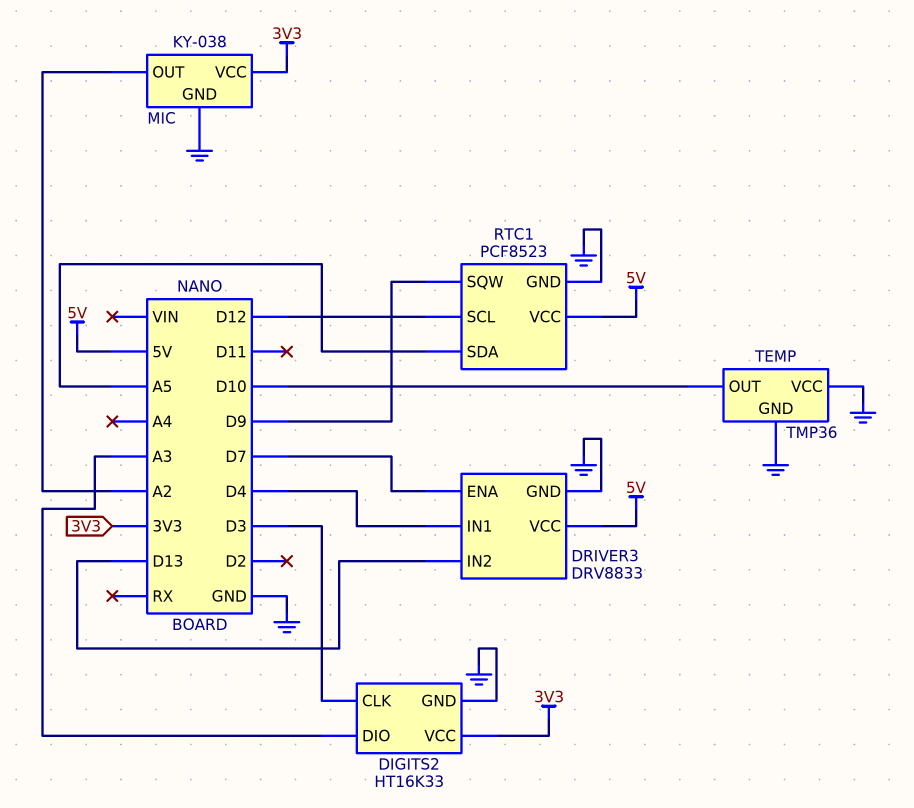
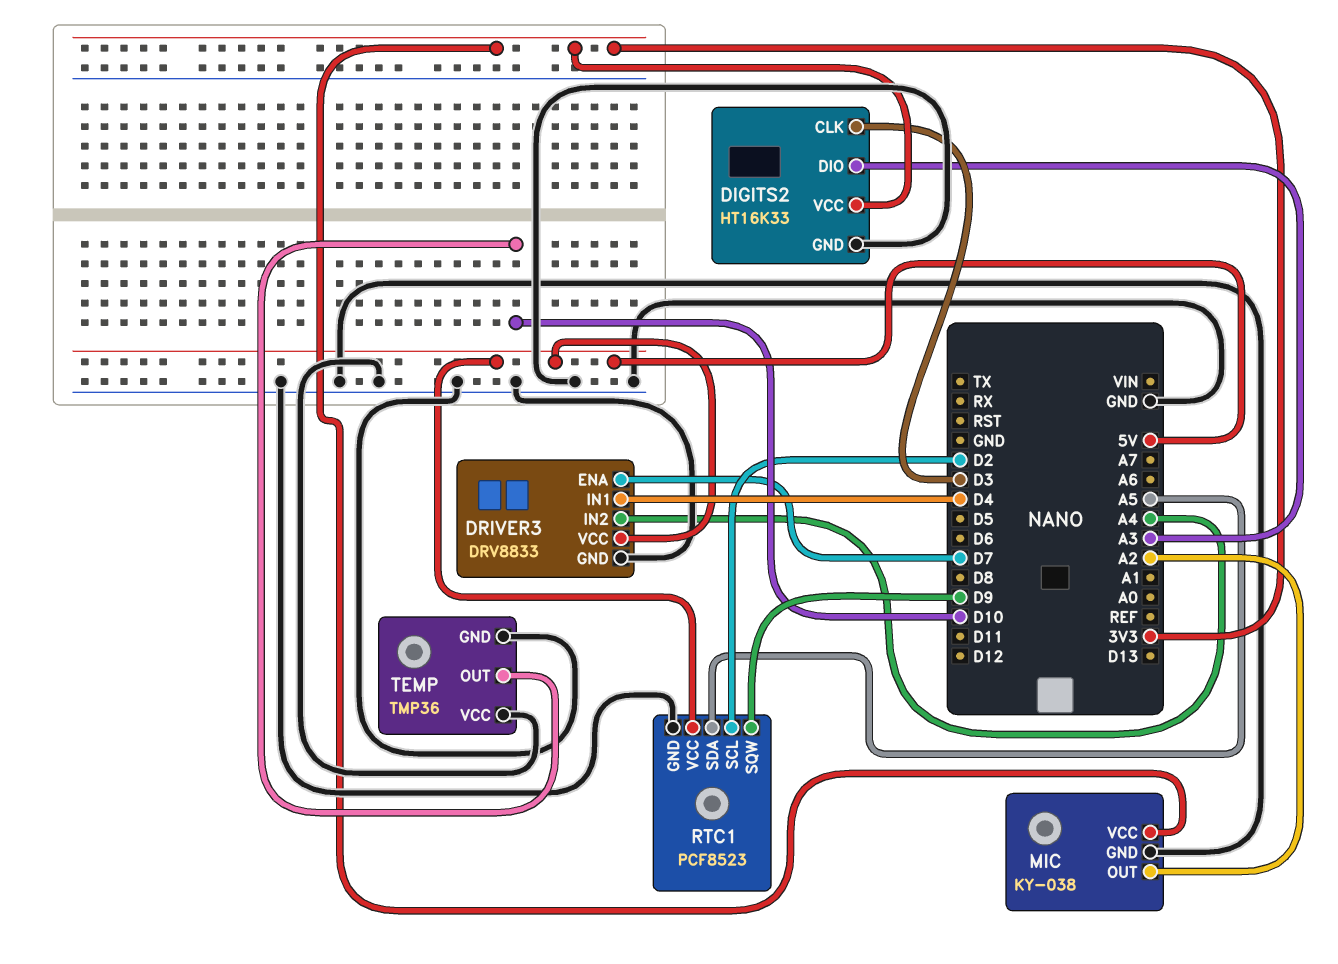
DRIVER3 pin IN2: D13 -> A4
RTC1 pin SCL: D12 -> D2

